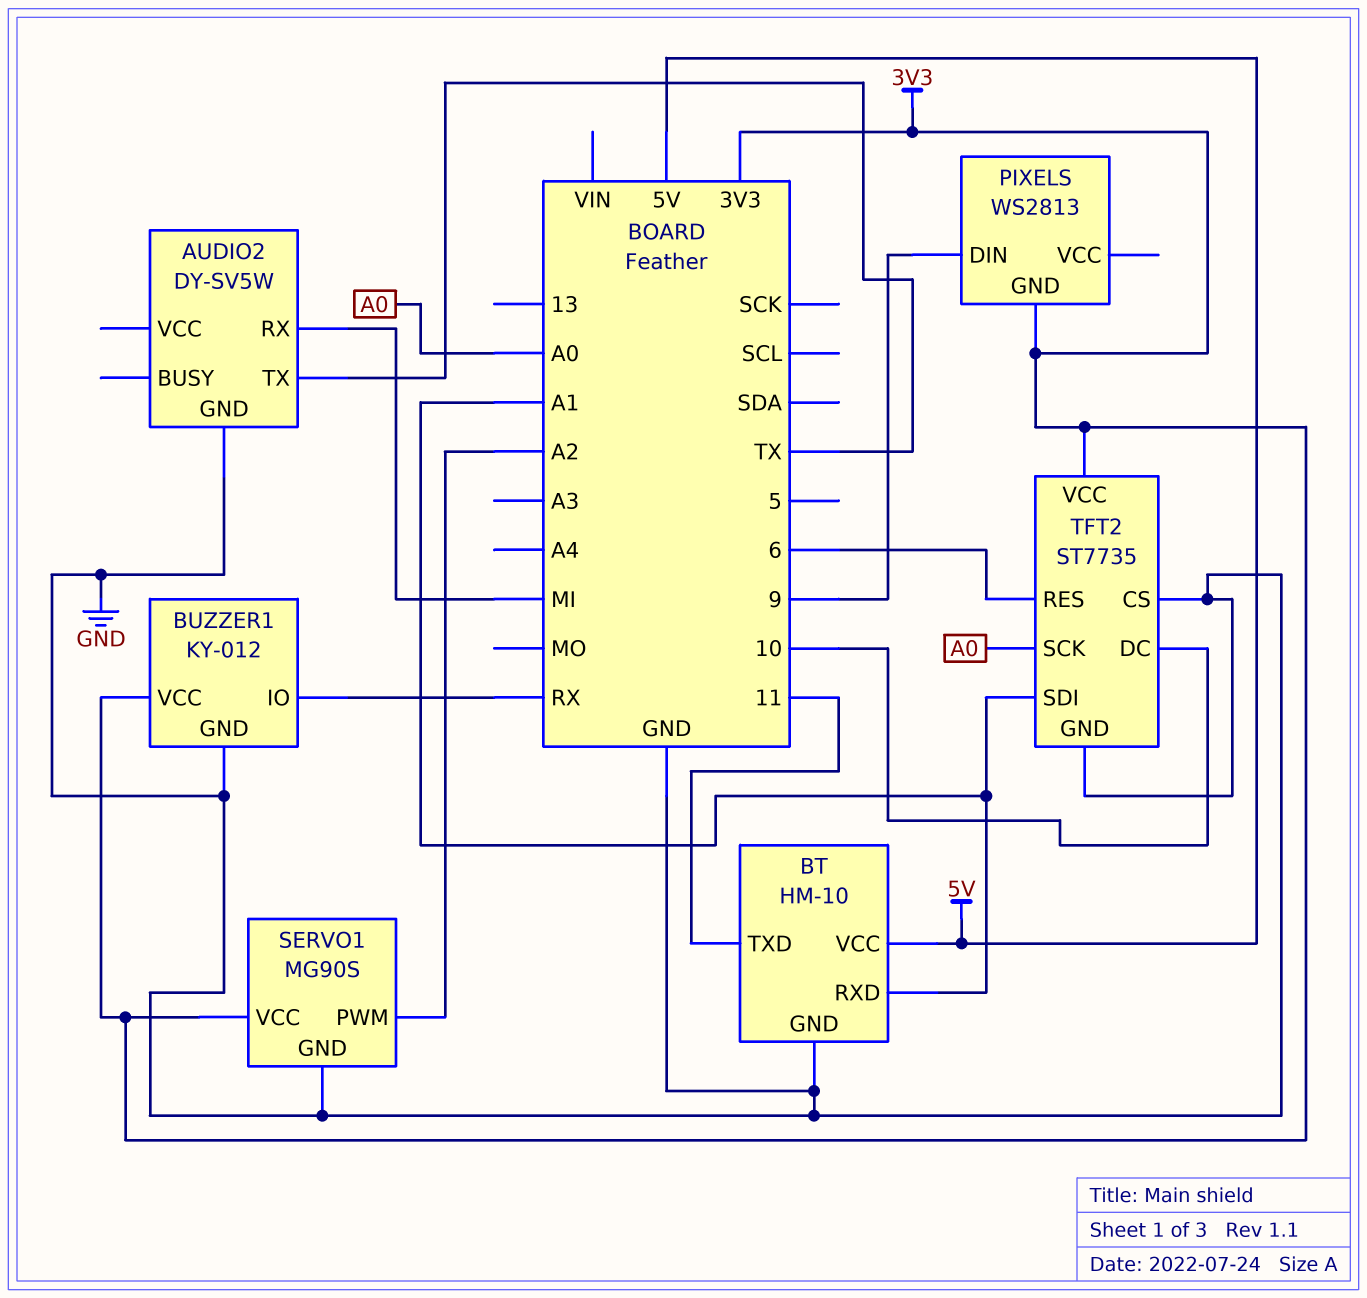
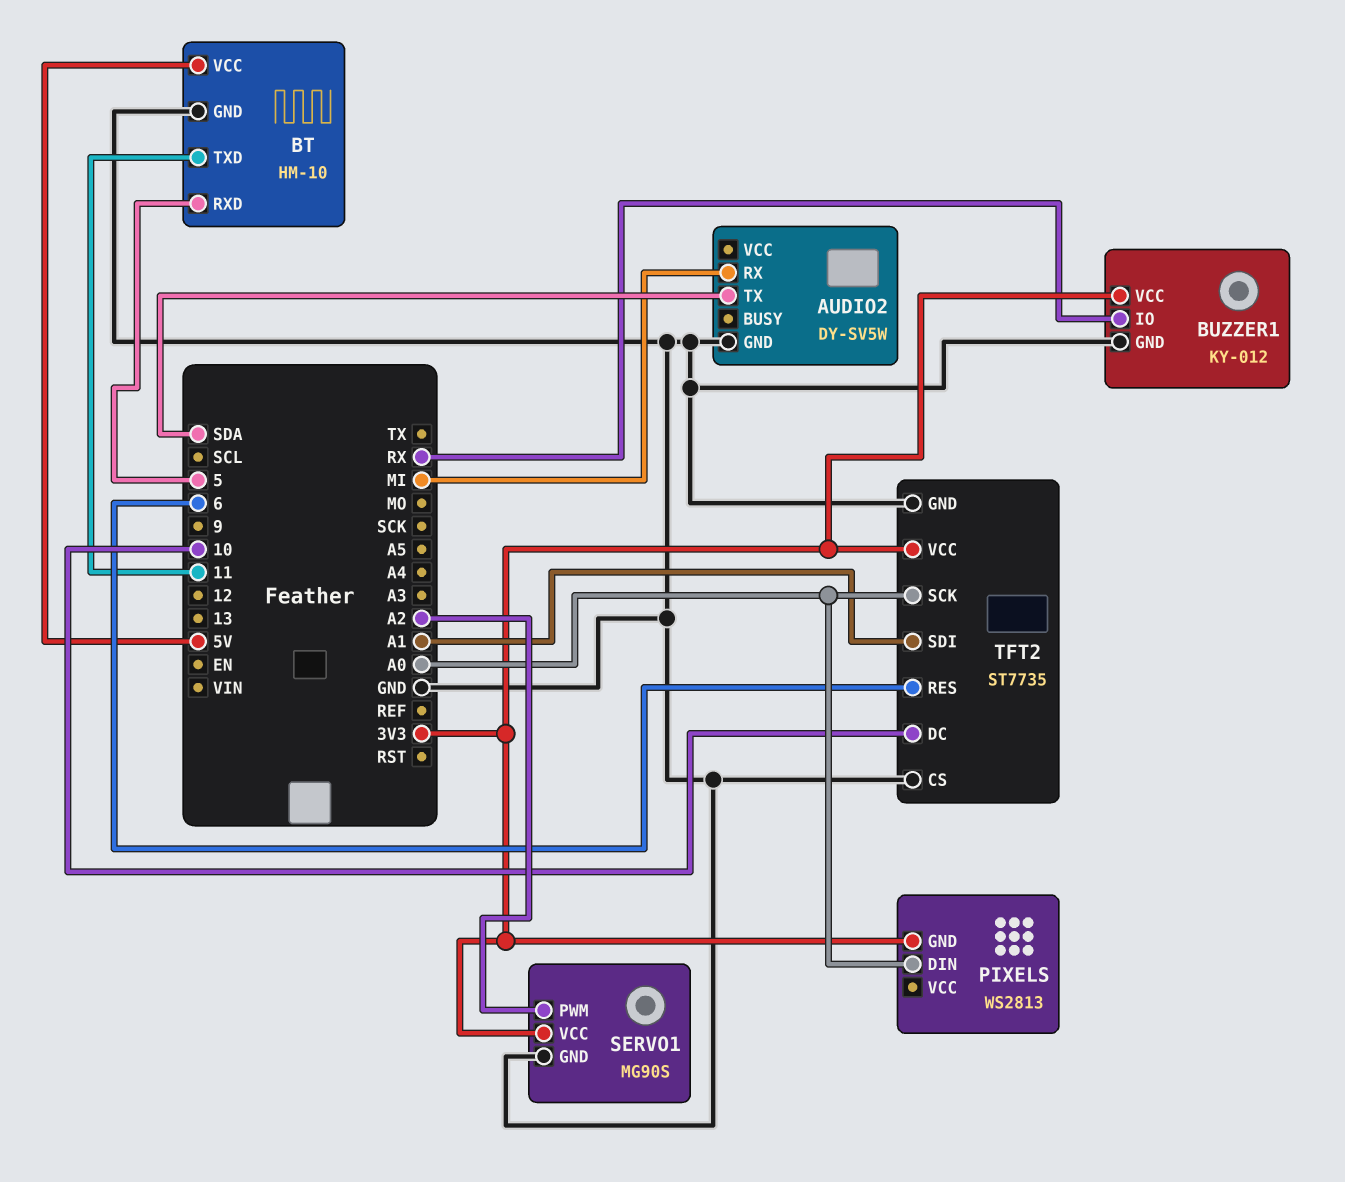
AUDIO2 pin TX: TX -> SDA
BT pin RXD: A1 -> 5
PIXELS pin DIN: 9 -> A0

